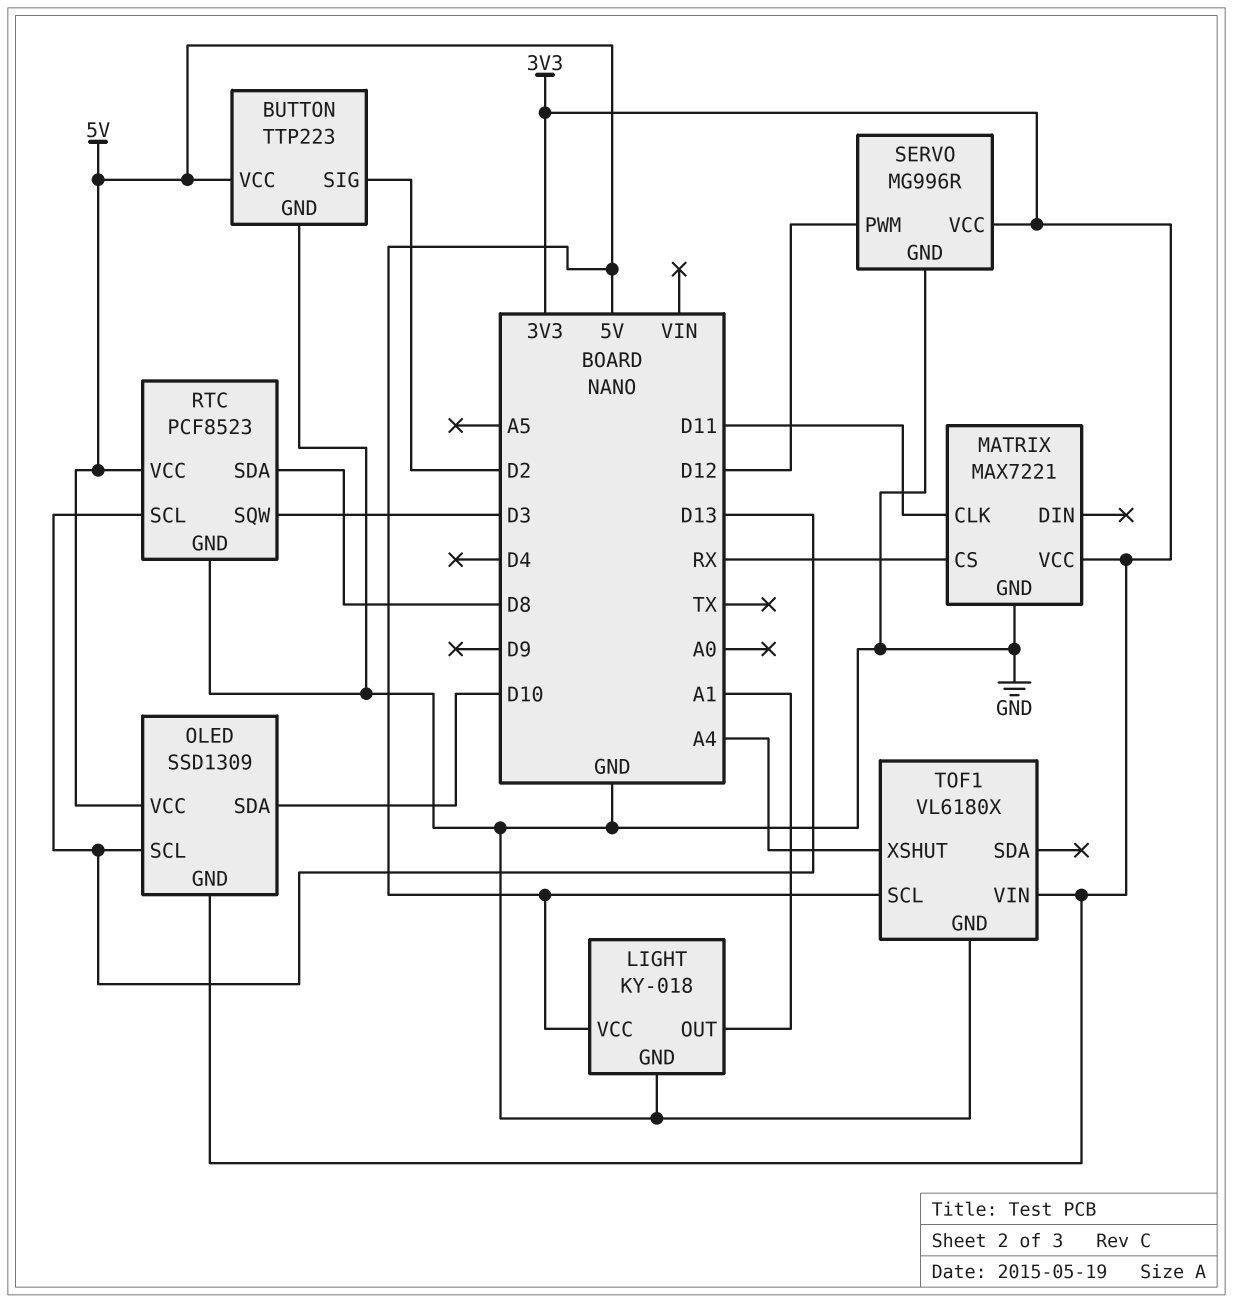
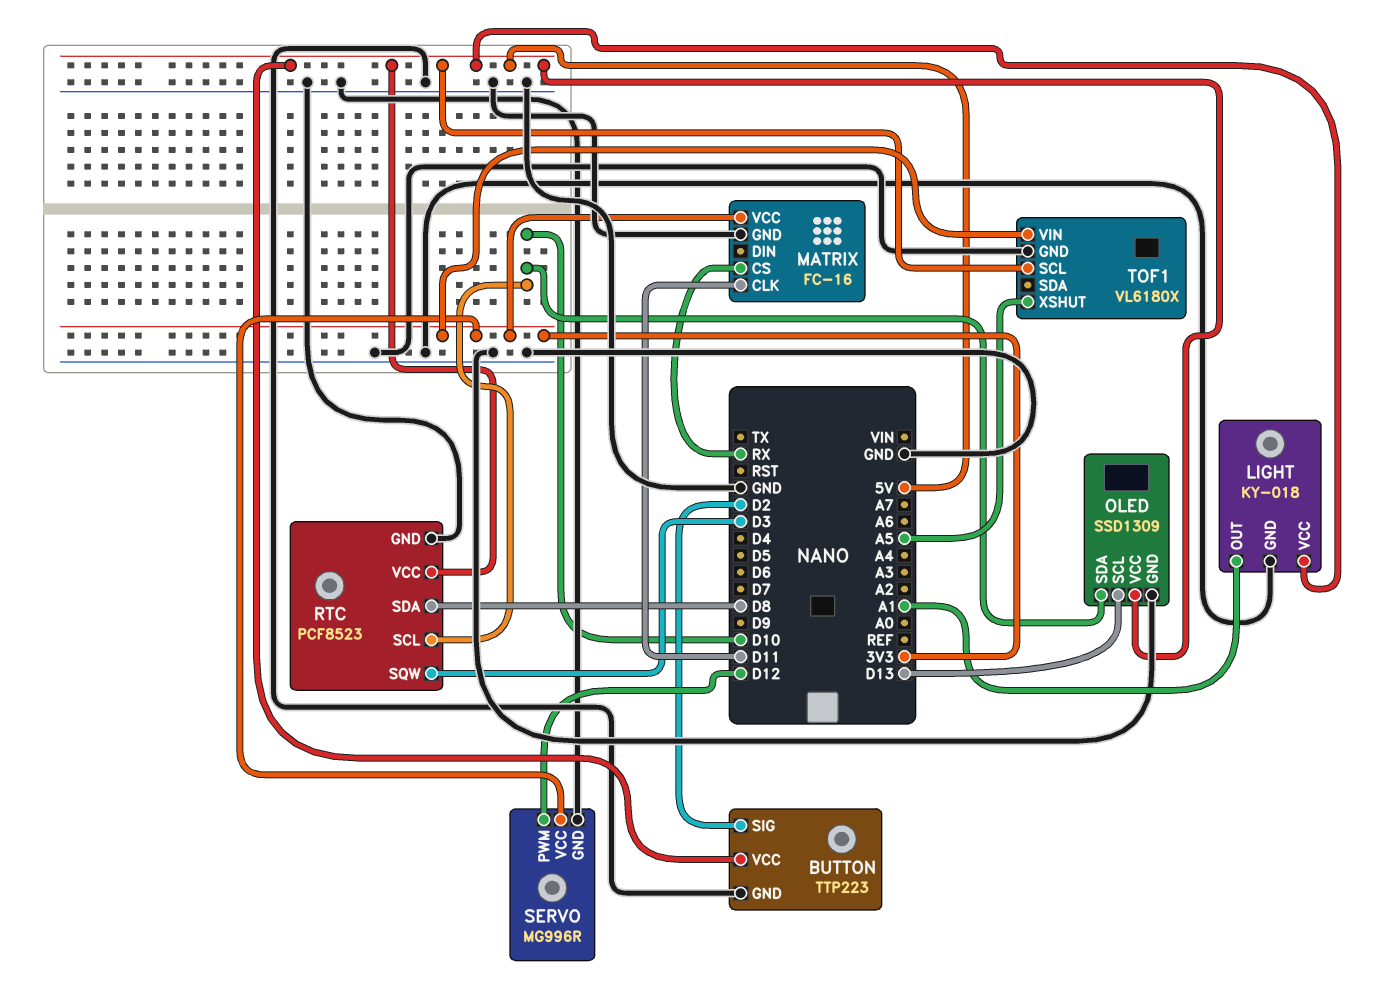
MATRIX: MAX7221 -> FC-16
OLED pin GND: 3V3 -> GND
RTC pin SCL: D13 -> D10
TOF1 pin XSHUT: A4 -> A5

